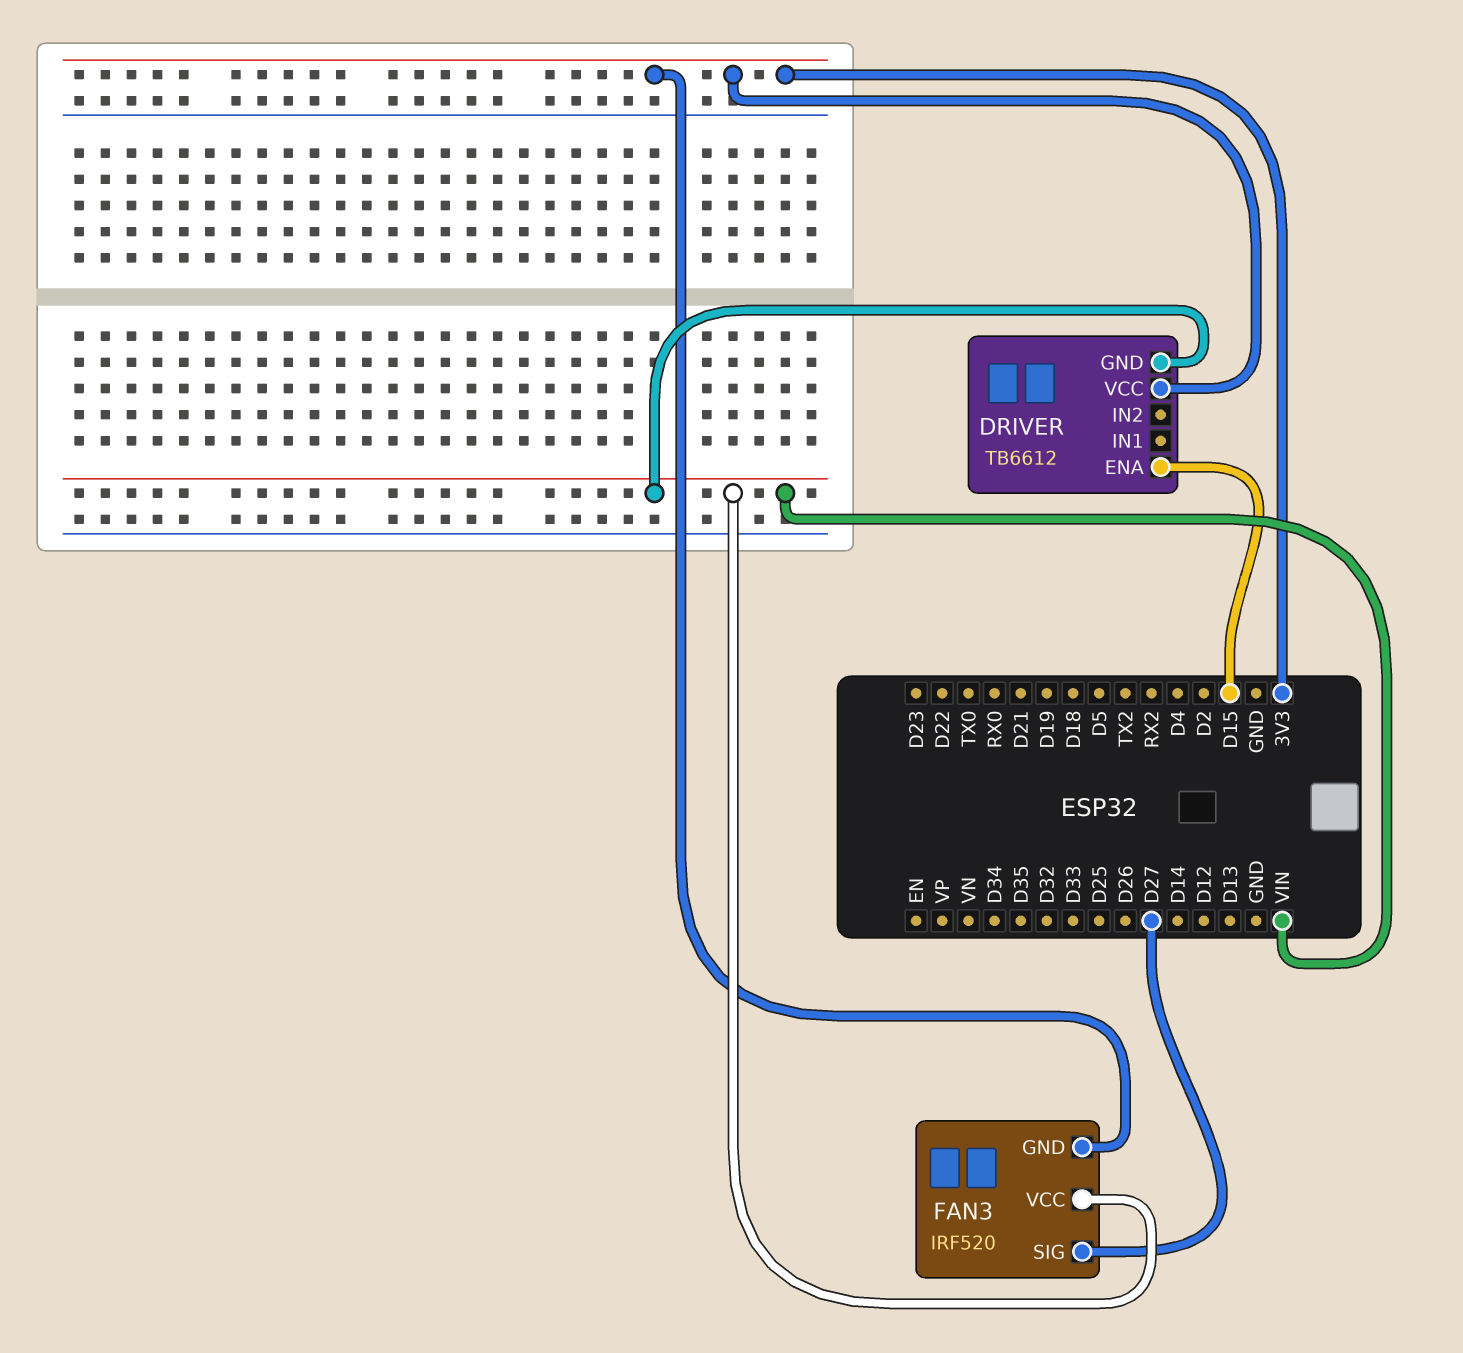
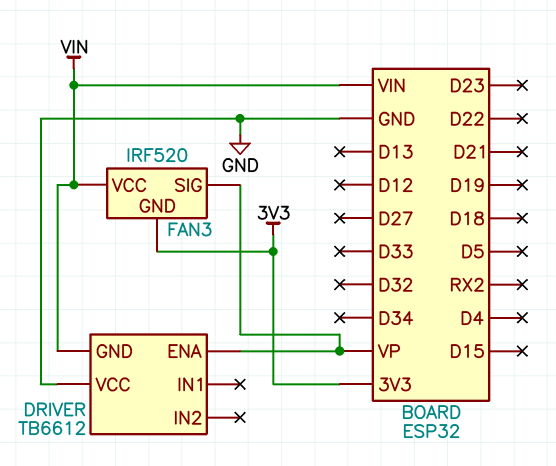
DRIVER pin ENA: D15 -> VP
DRIVER pin VCC: 3V3 -> GND
FAN3 pin SIG: D27 -> VP

